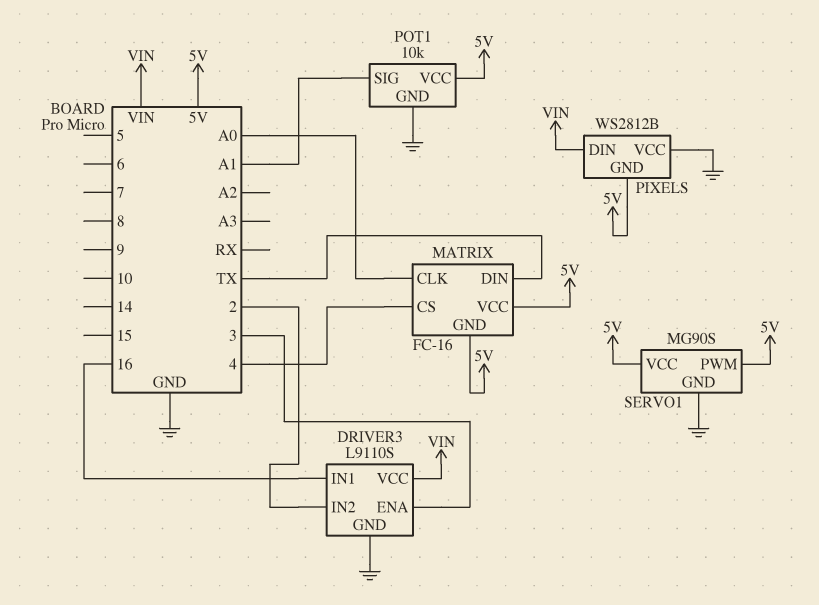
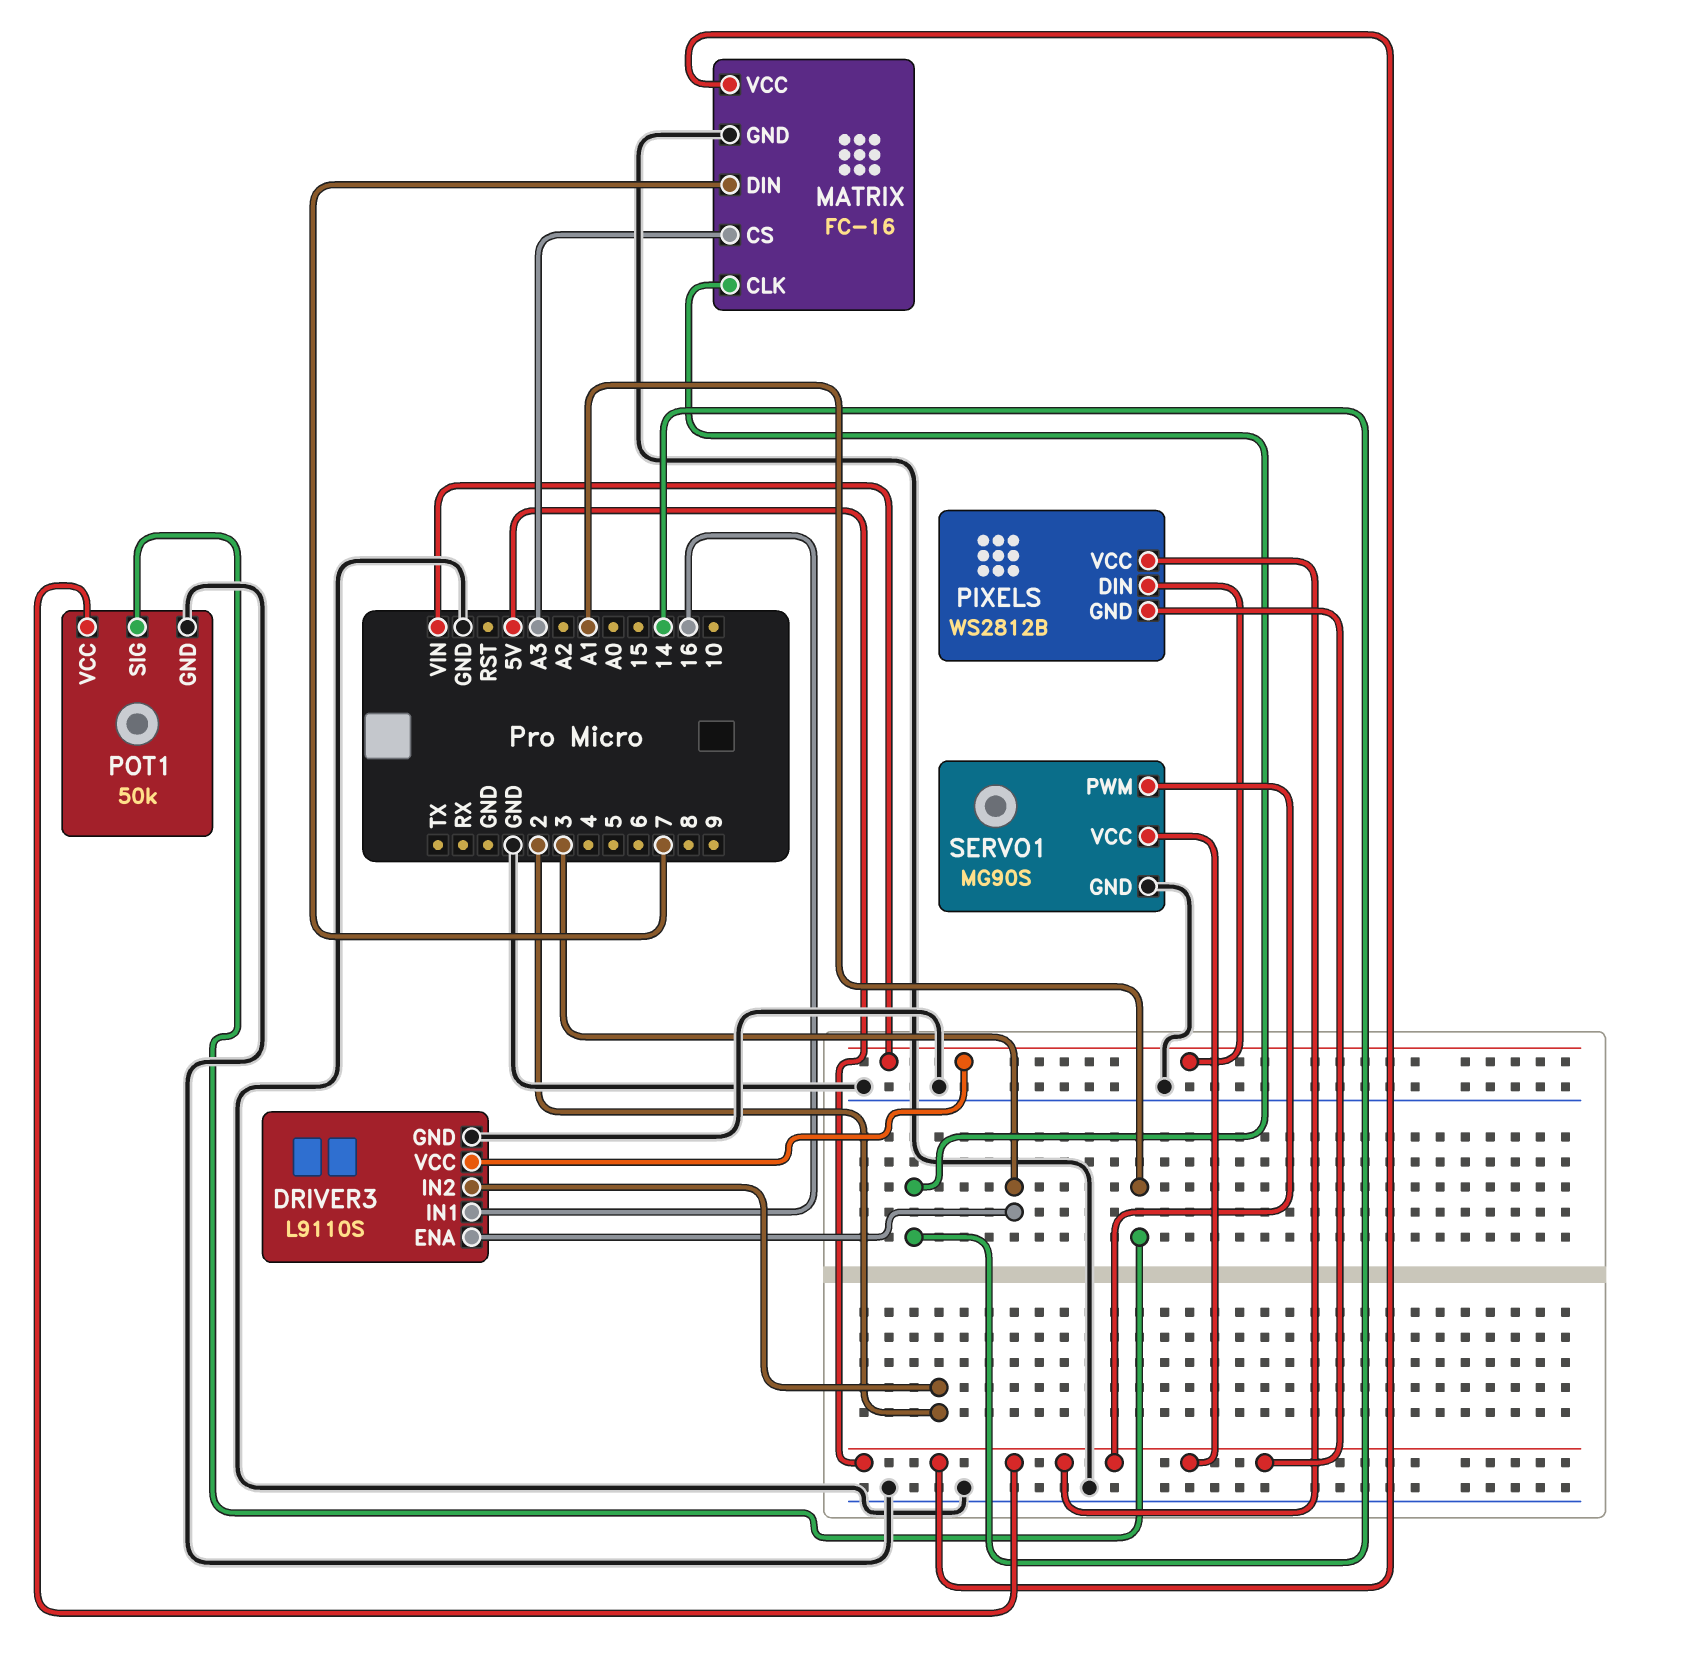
MATRIX pin CLK: A0 -> 14
MATRIX pin CS: 4 -> A3
MATRIX pin DIN: TX -> 7
MATRIX pin GND: 5V -> GND
PIXELS pin VCC: GND -> 5V
POT1: 10k -> 50k

